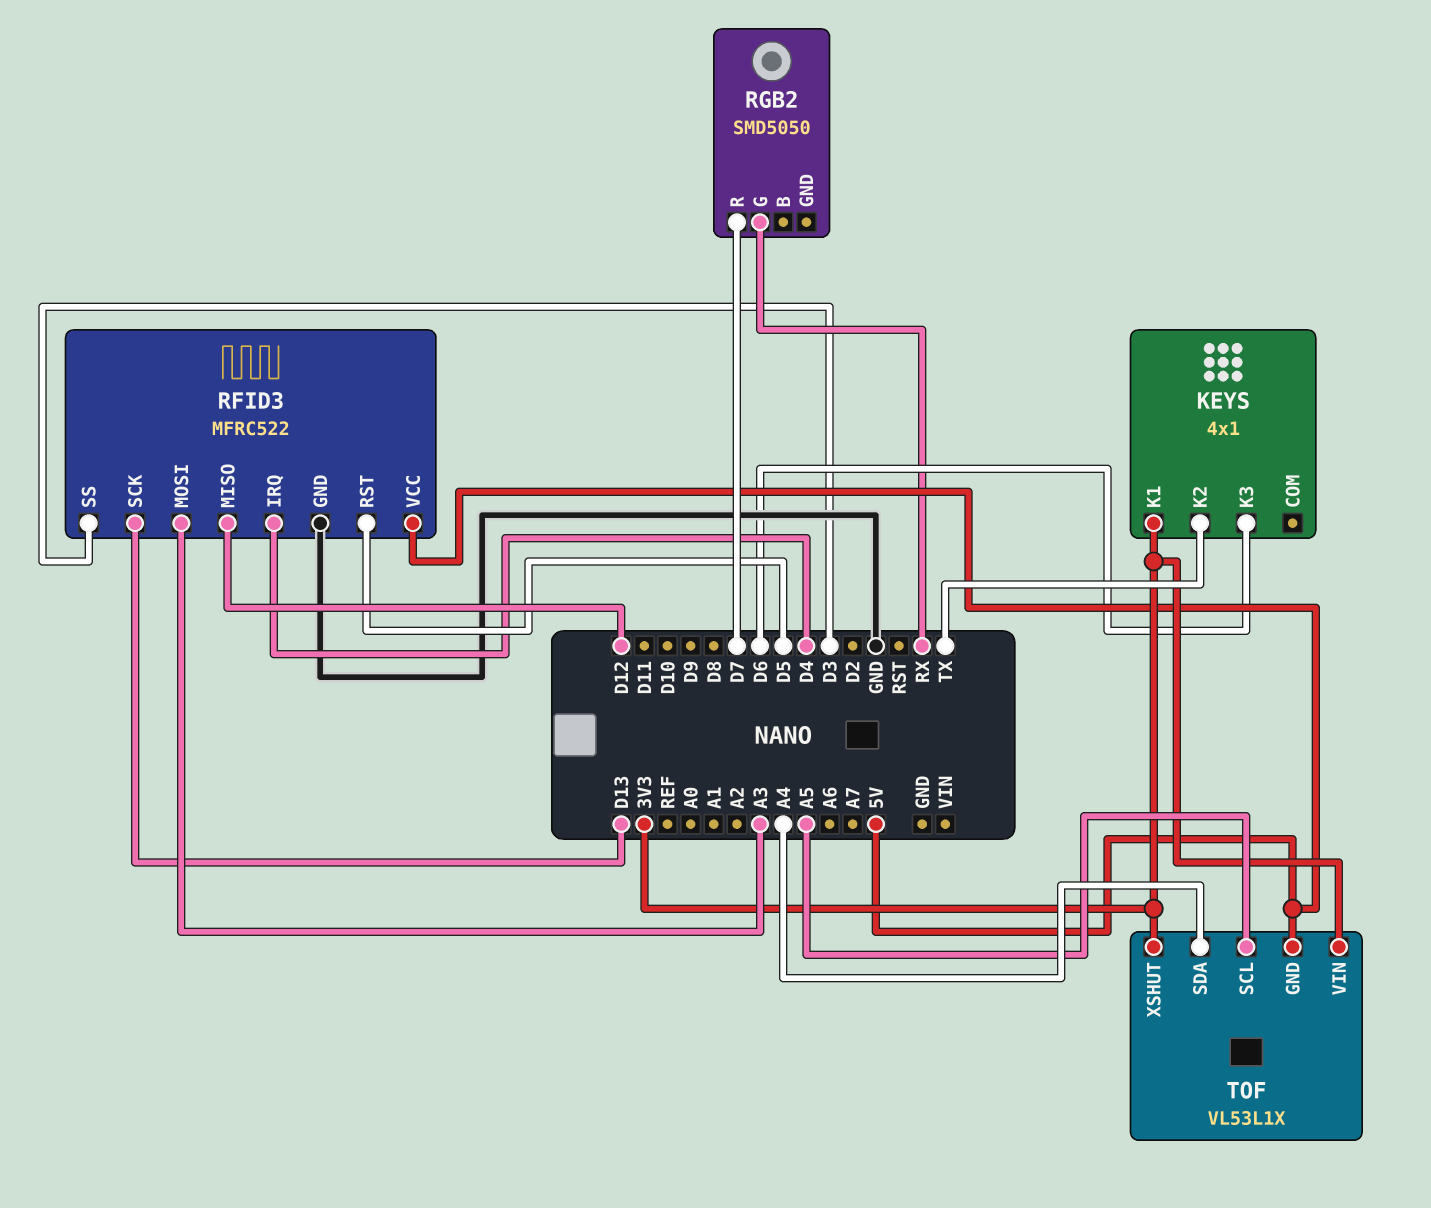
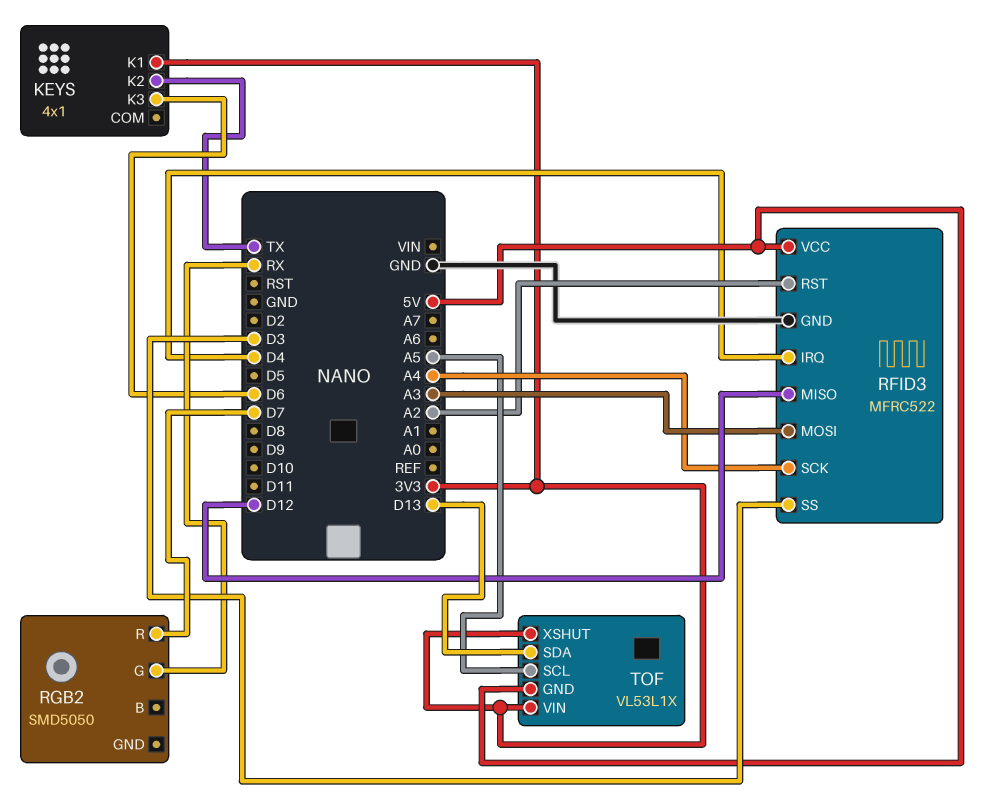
RFID3 pin RST: D5 -> A2
RFID3 pin SCK: D13 -> A4
TOF pin SDA: A4 -> D13

